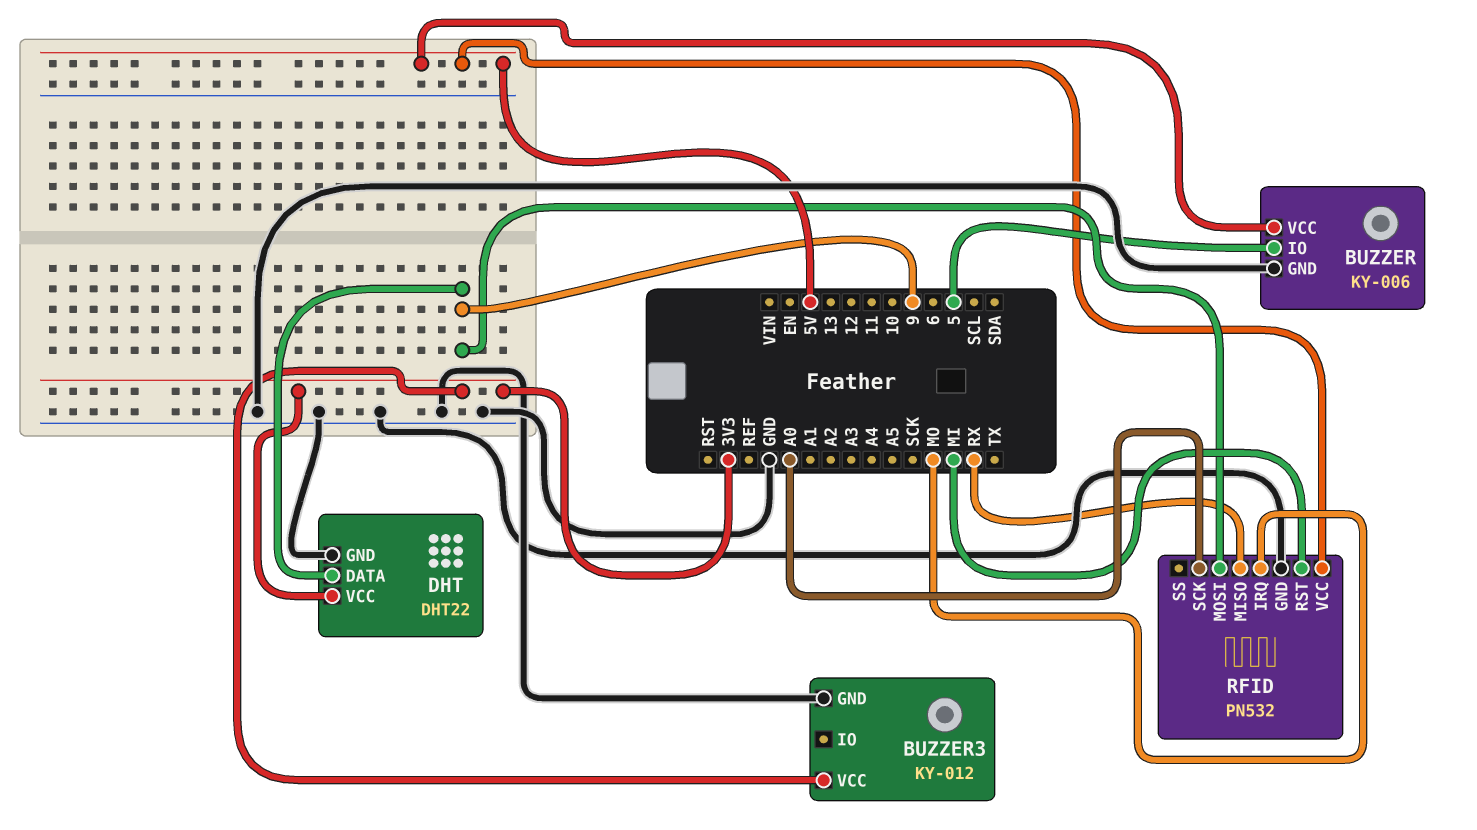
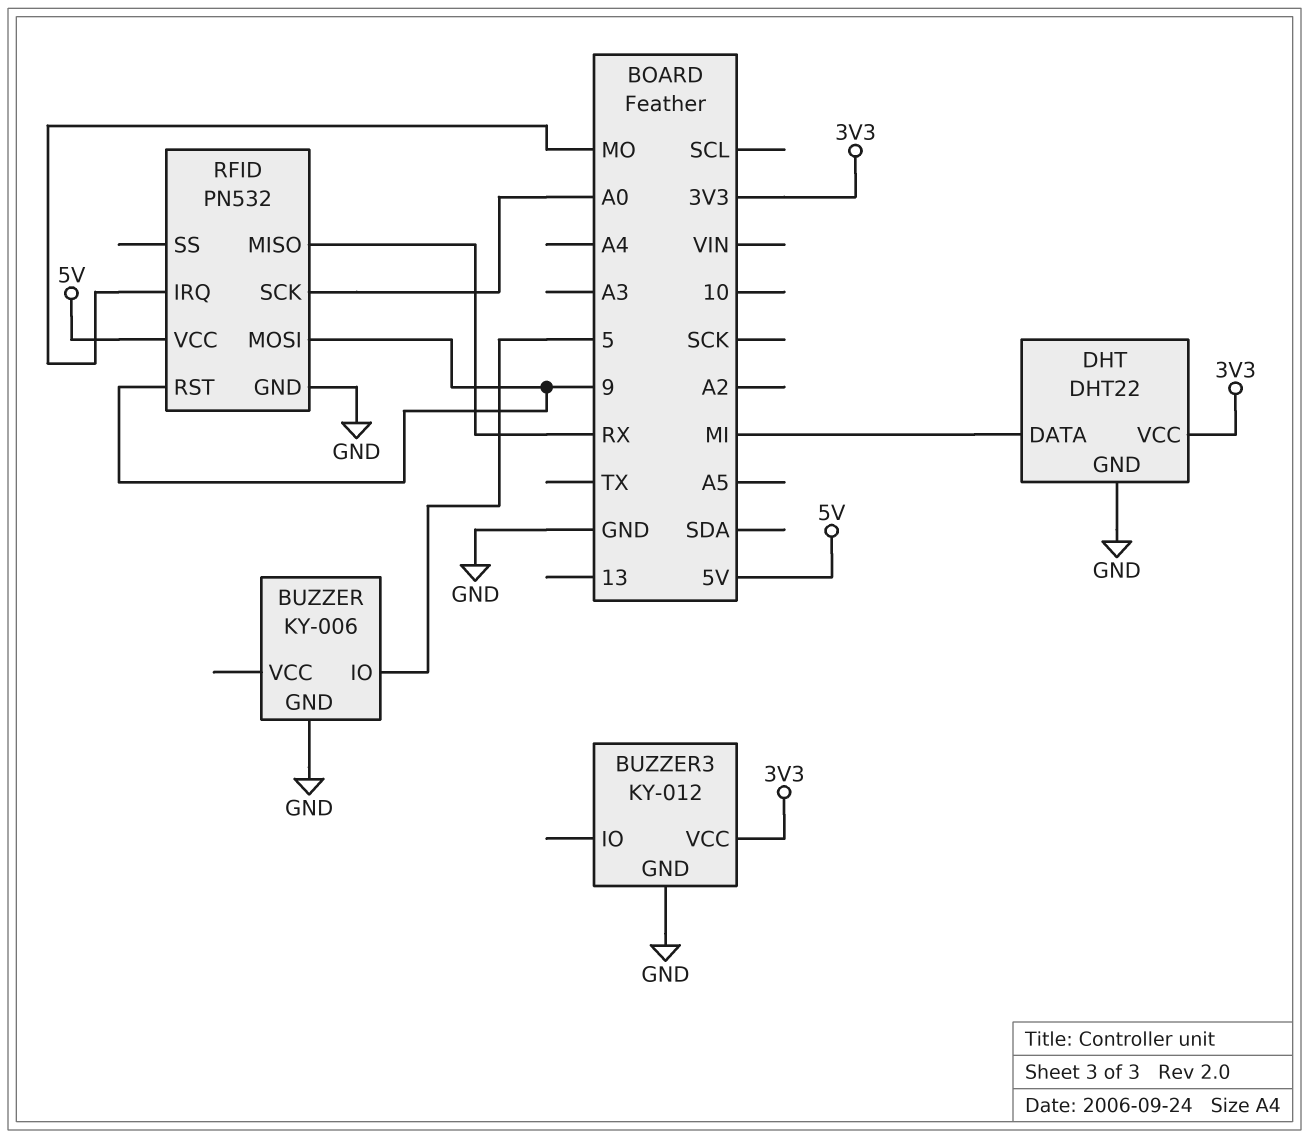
BUZZER pin VCC: 5V -> none
DHT pin DATA: 9 -> MI
RFID pin RST: MI -> 9

